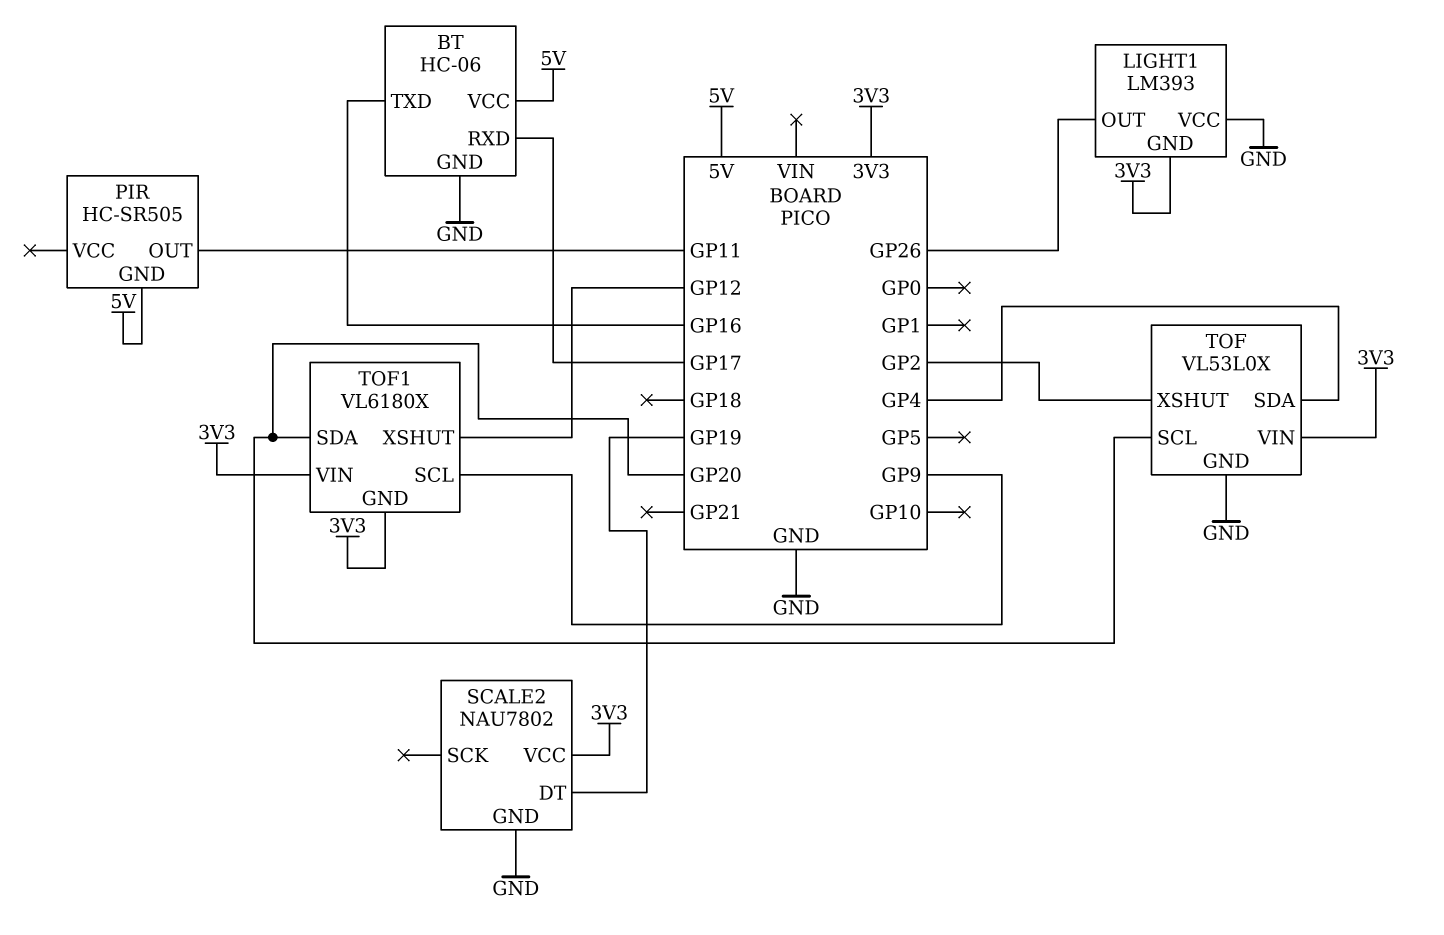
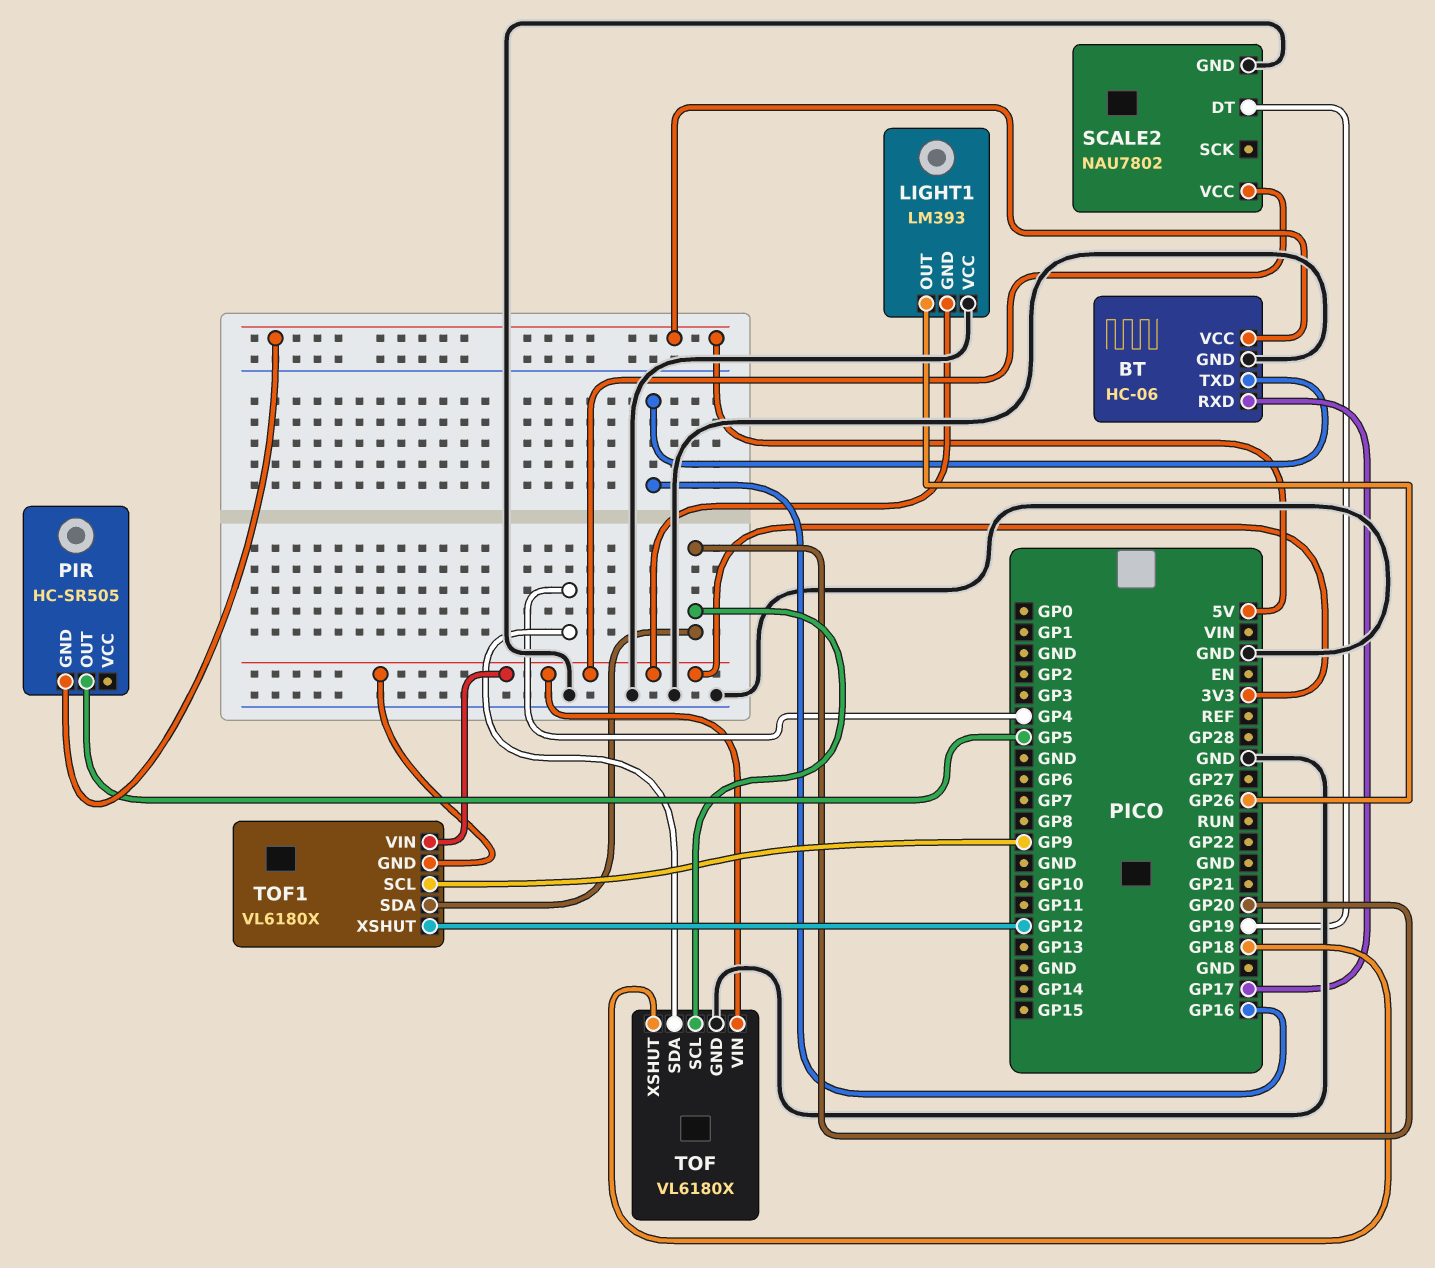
PIR pin OUT: GP11 -> GP5
TOF: VL53L0X -> VL6180X
TOF pin XSHUT: GP2 -> GP18

